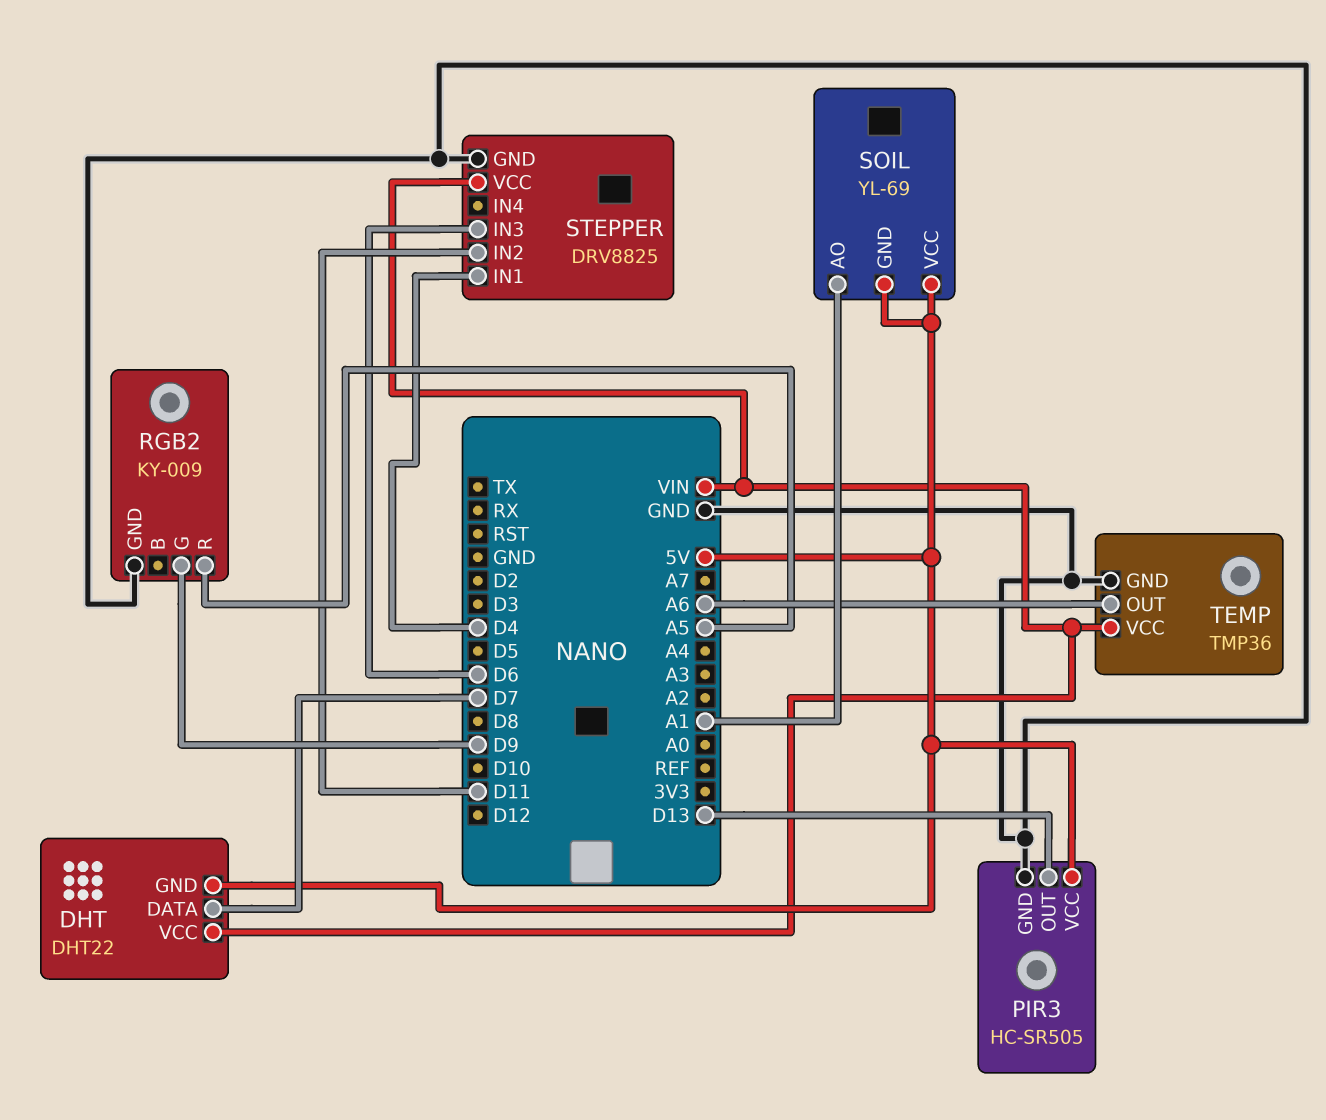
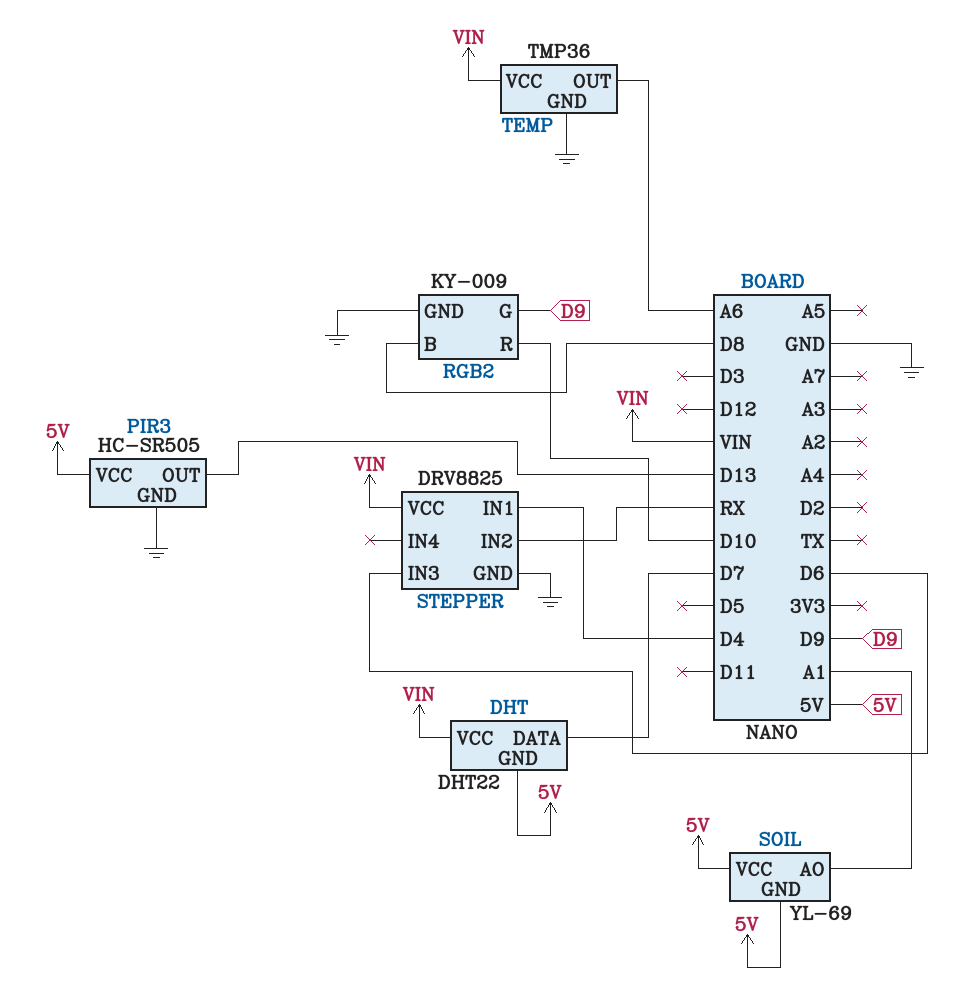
RGB2 pin B: none -> D8
RGB2 pin R: A5 -> D10
STEPPER pin IN2: D11 -> RX

